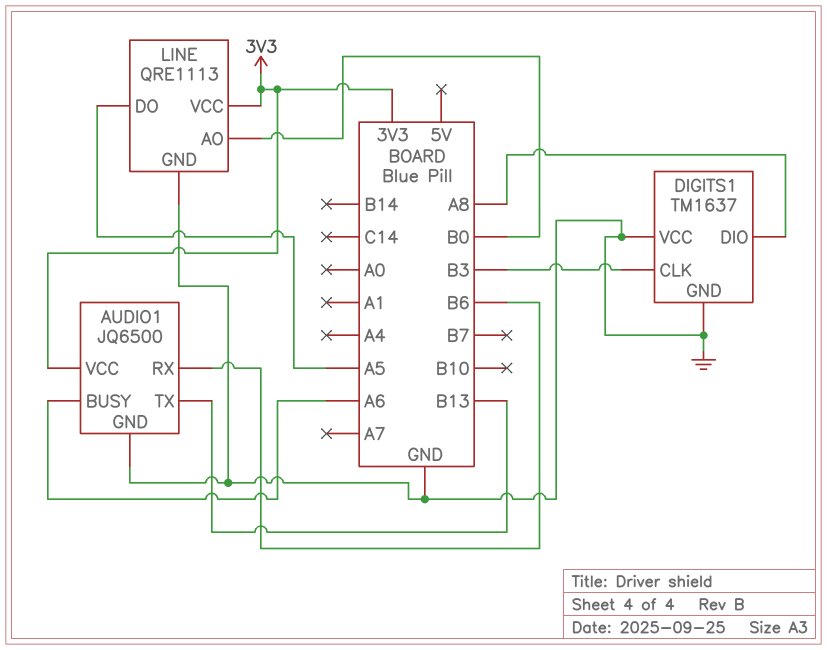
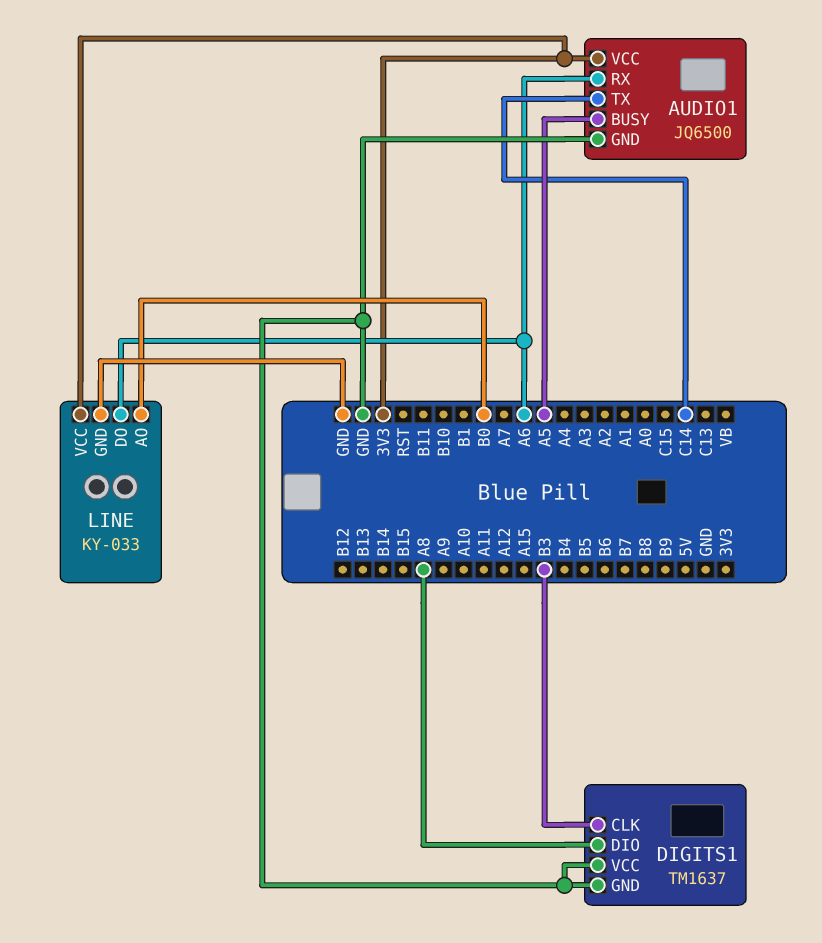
AUDIO1 pin BUSY: A6 -> A5
AUDIO1 pin RX: B6 -> A6
AUDIO1 pin TX: B13 -> C14
LINE: QRE1113 -> KY-033
LINE pin DO: A5 -> A6

